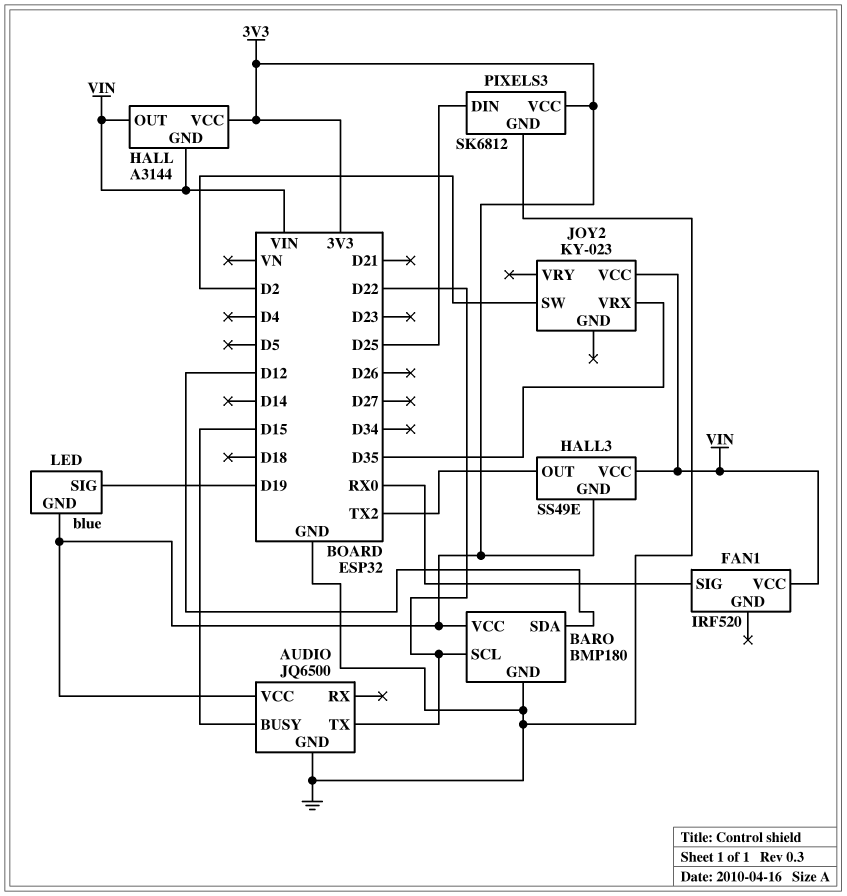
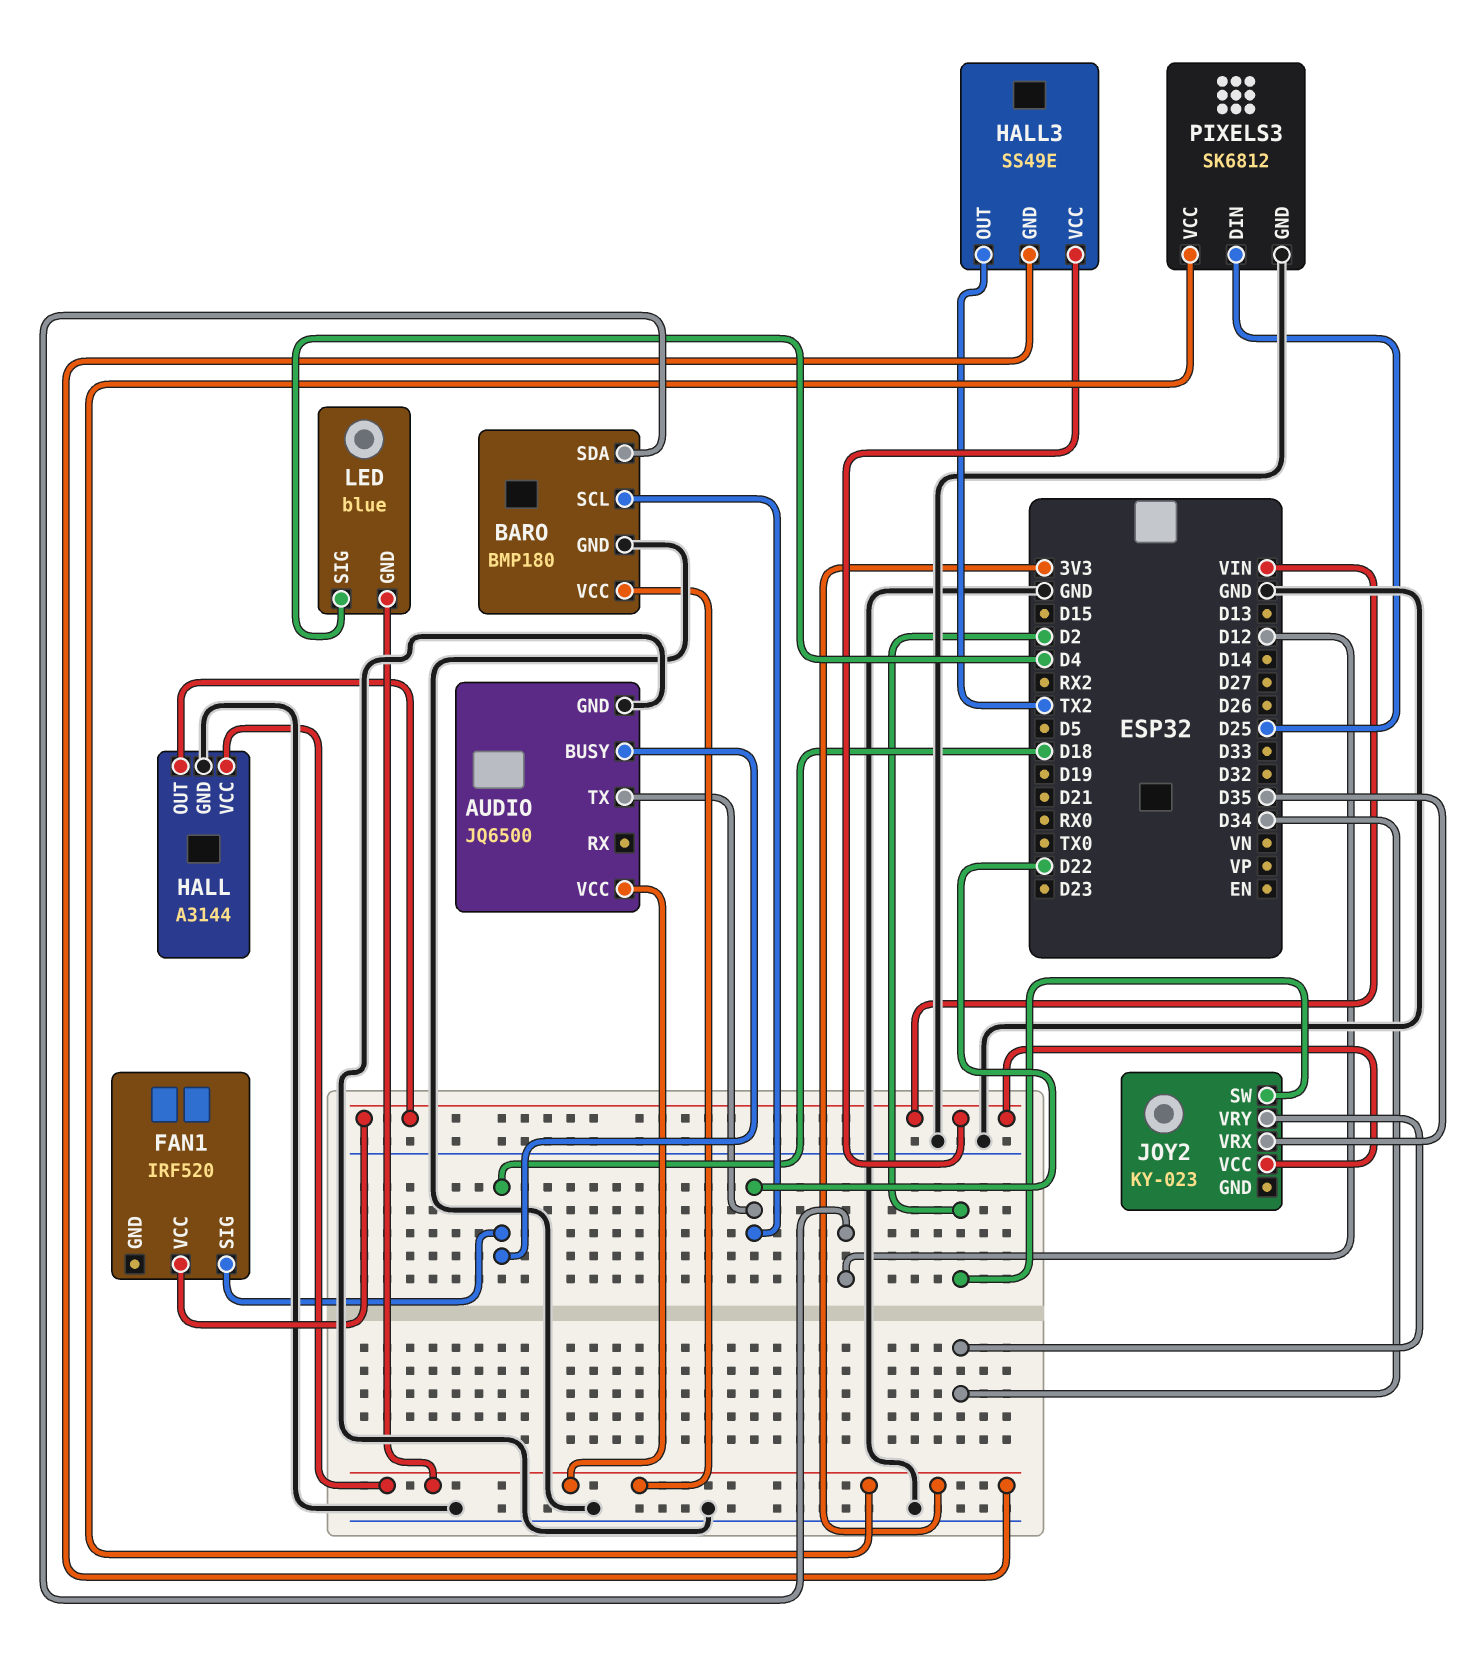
AUDIO pin BUSY: D15 -> D18
FAN1 pin SIG: RX0 -> D18
HALL pin GND: VIN -> GND
JOY2 pin VRY: none -> D34
LED pin SIG: D19 -> D4

